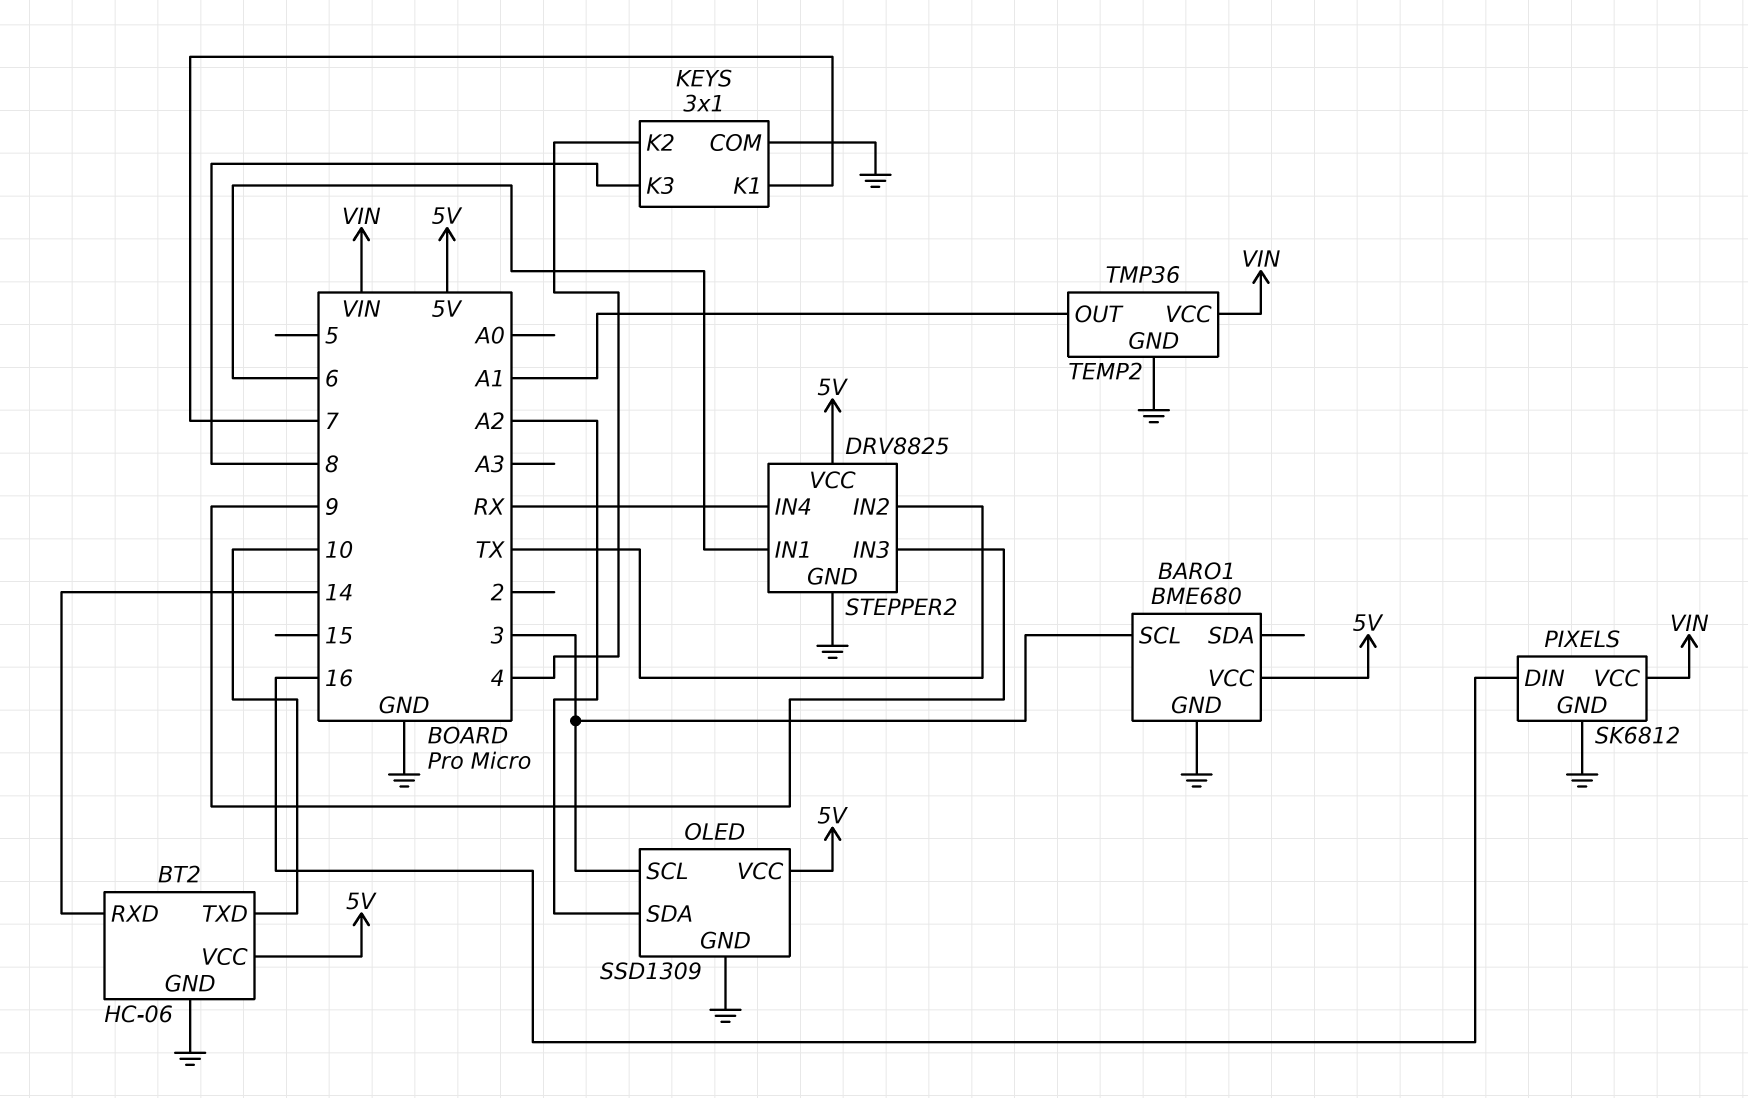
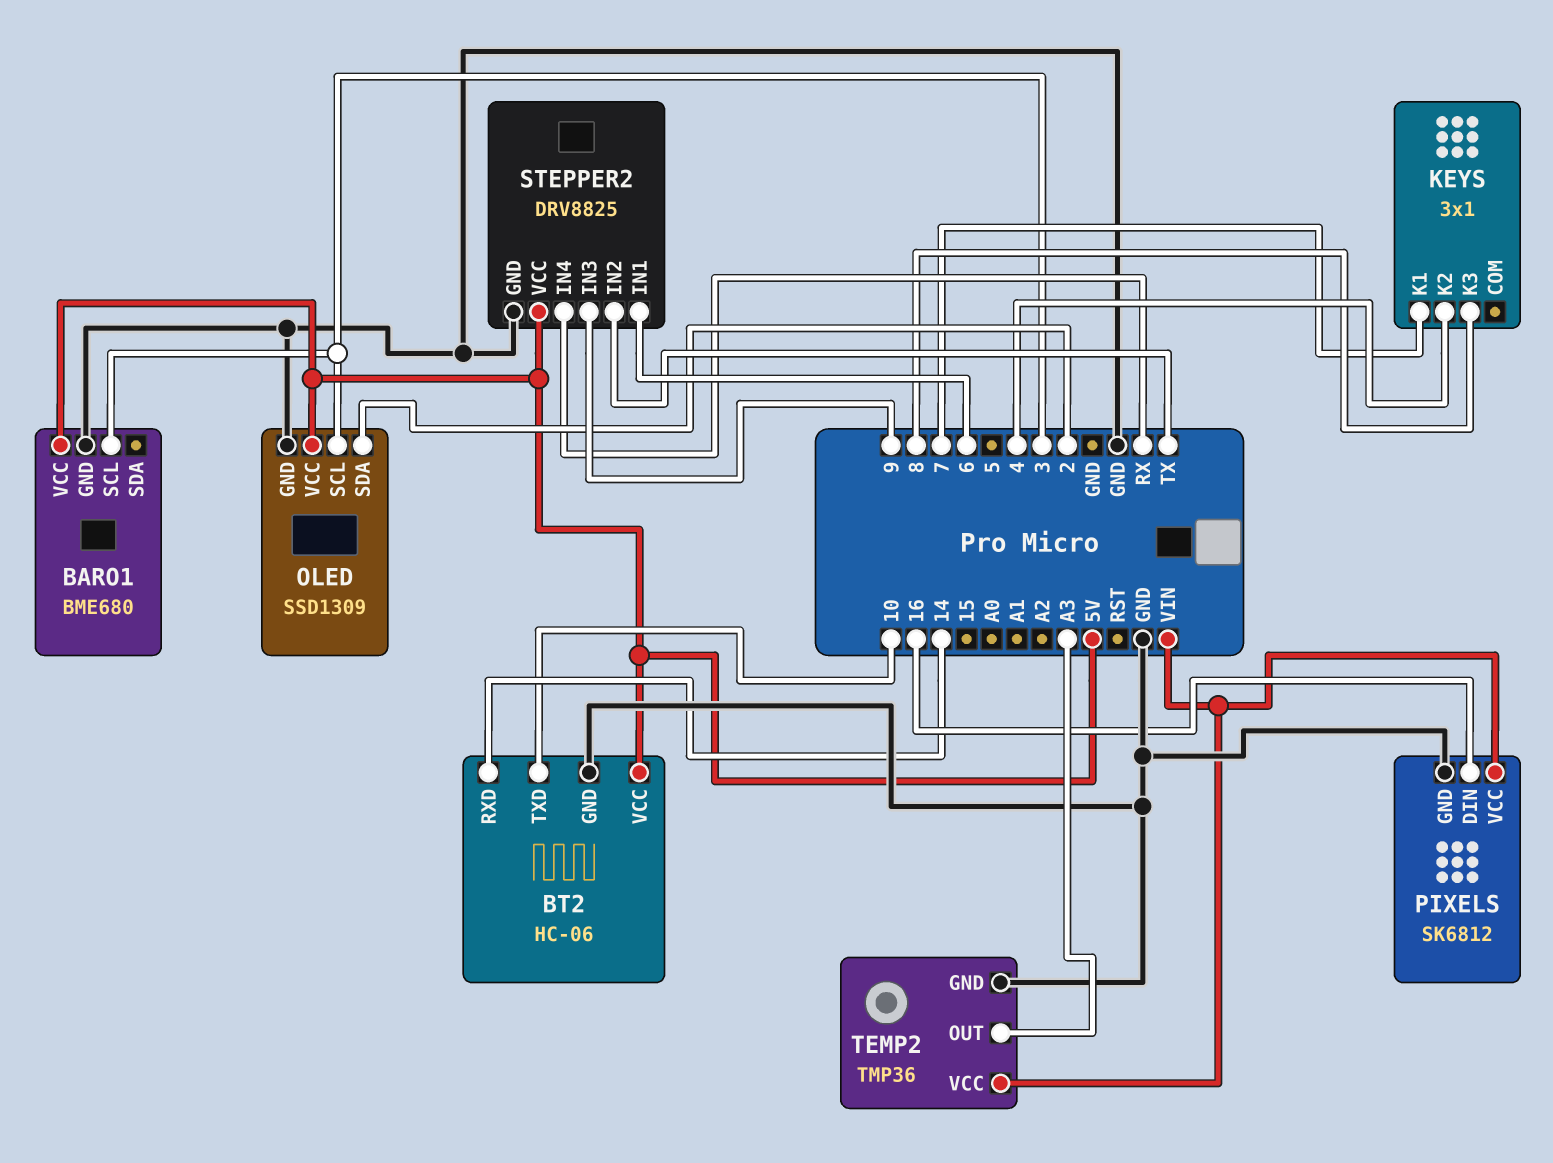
KEYS pin COM: GND -> none
OLED pin SDA: A2 -> 2
TEMP2 pin OUT: A1 -> A3

